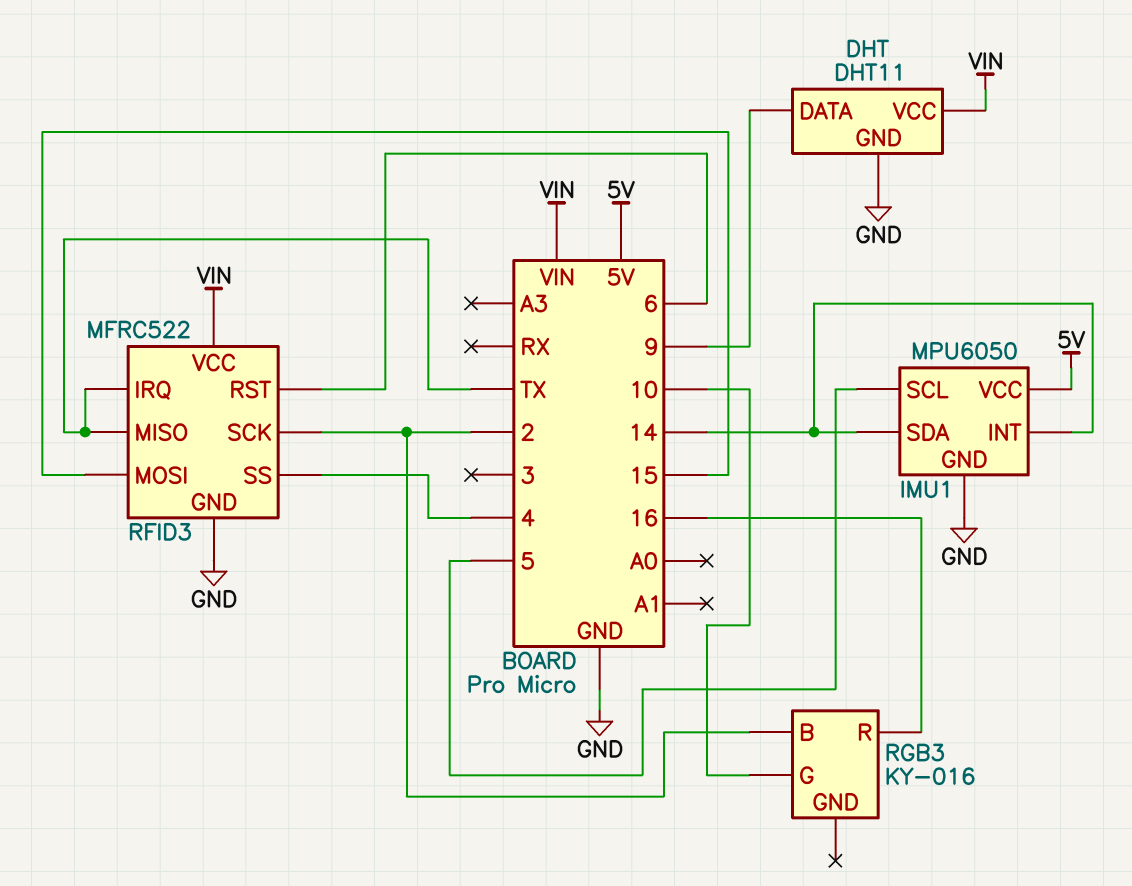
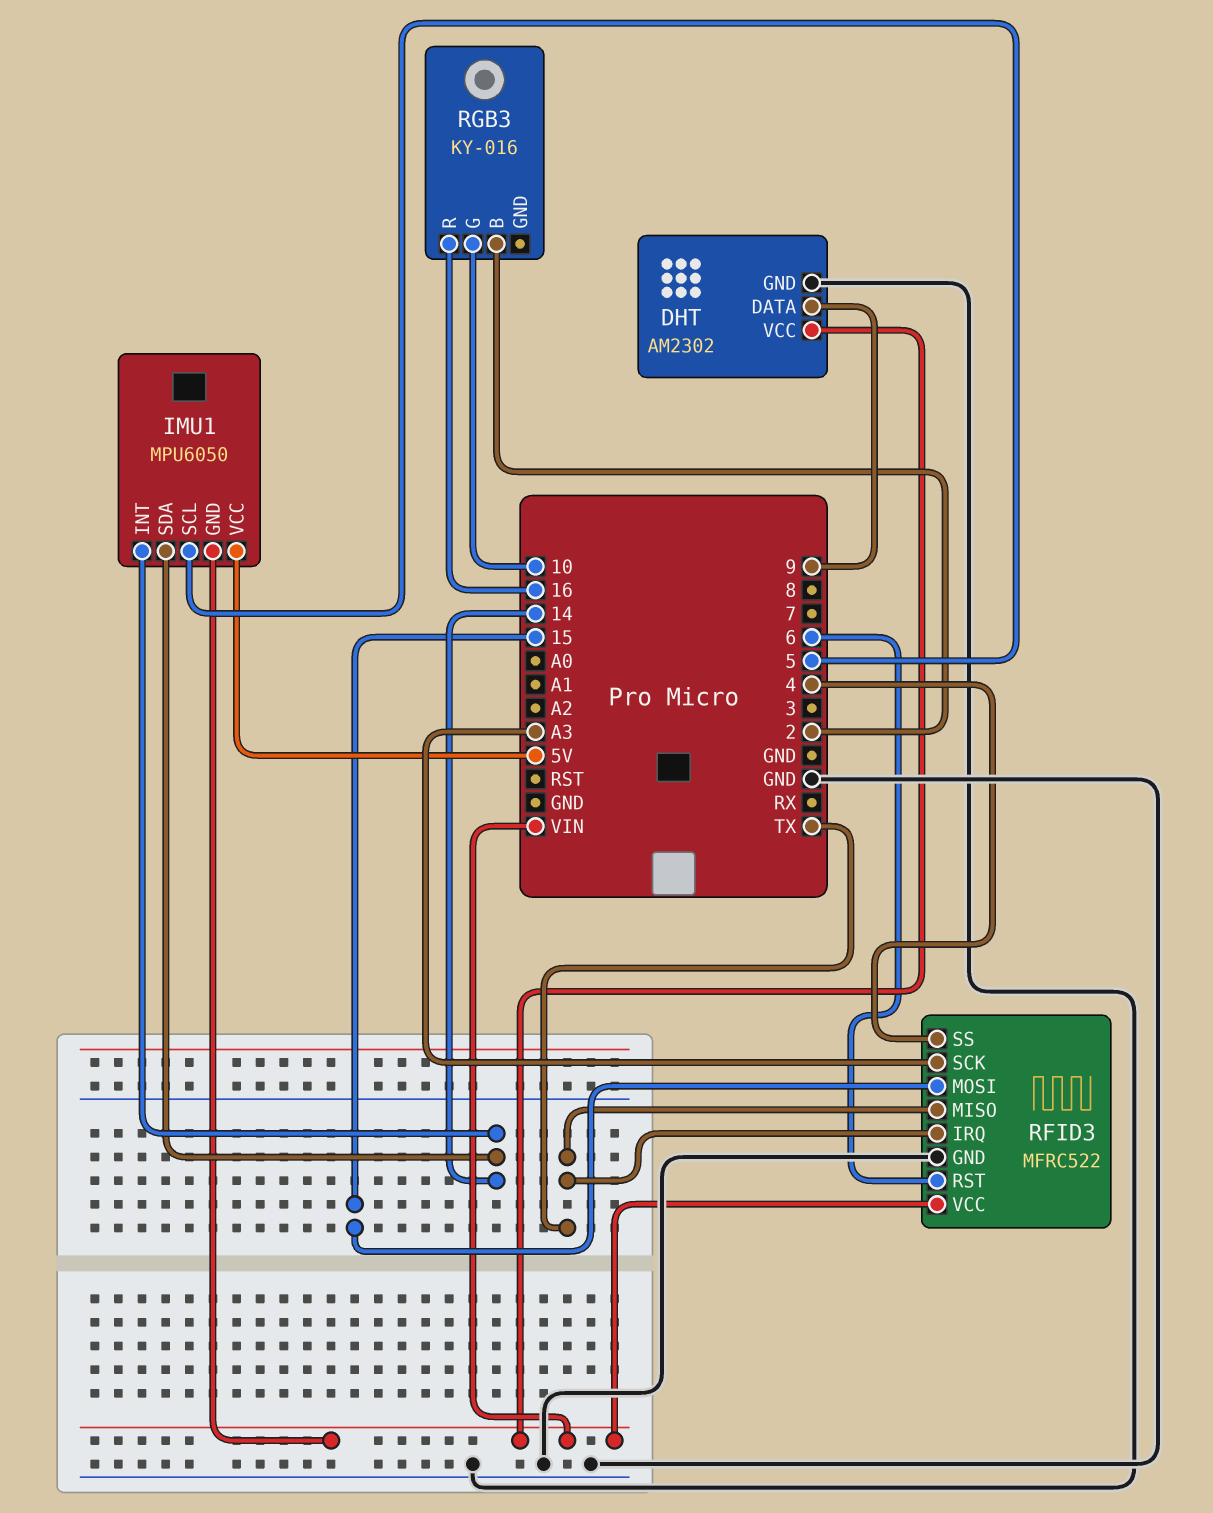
DHT: DHT11 -> AM2302
IMU1 pin GND: GND -> VIN
RFID3 pin SCK: 2 -> A3

